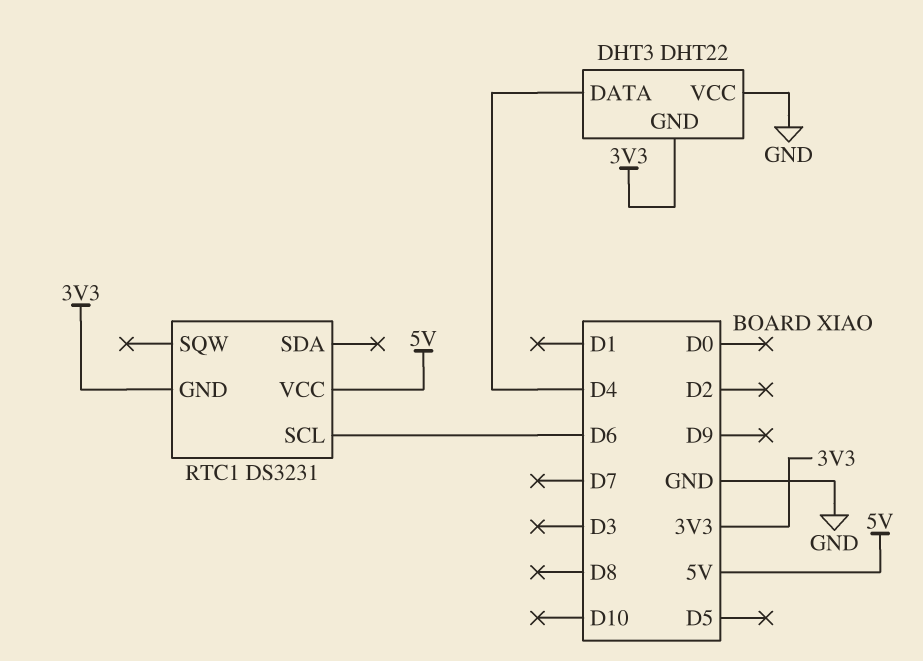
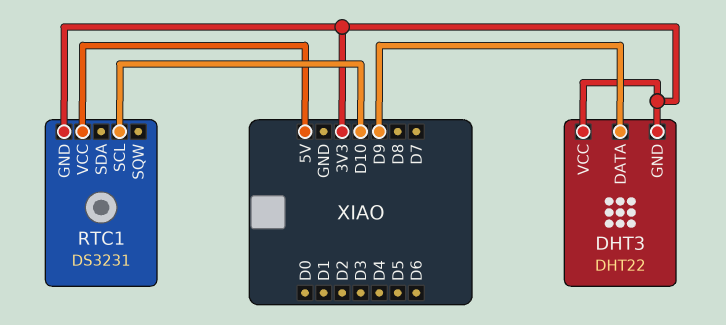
DHT3 pin DATA: D4 -> D9
DHT3 pin VCC: GND -> 3V3
RTC1 pin SCL: D6 -> D10

